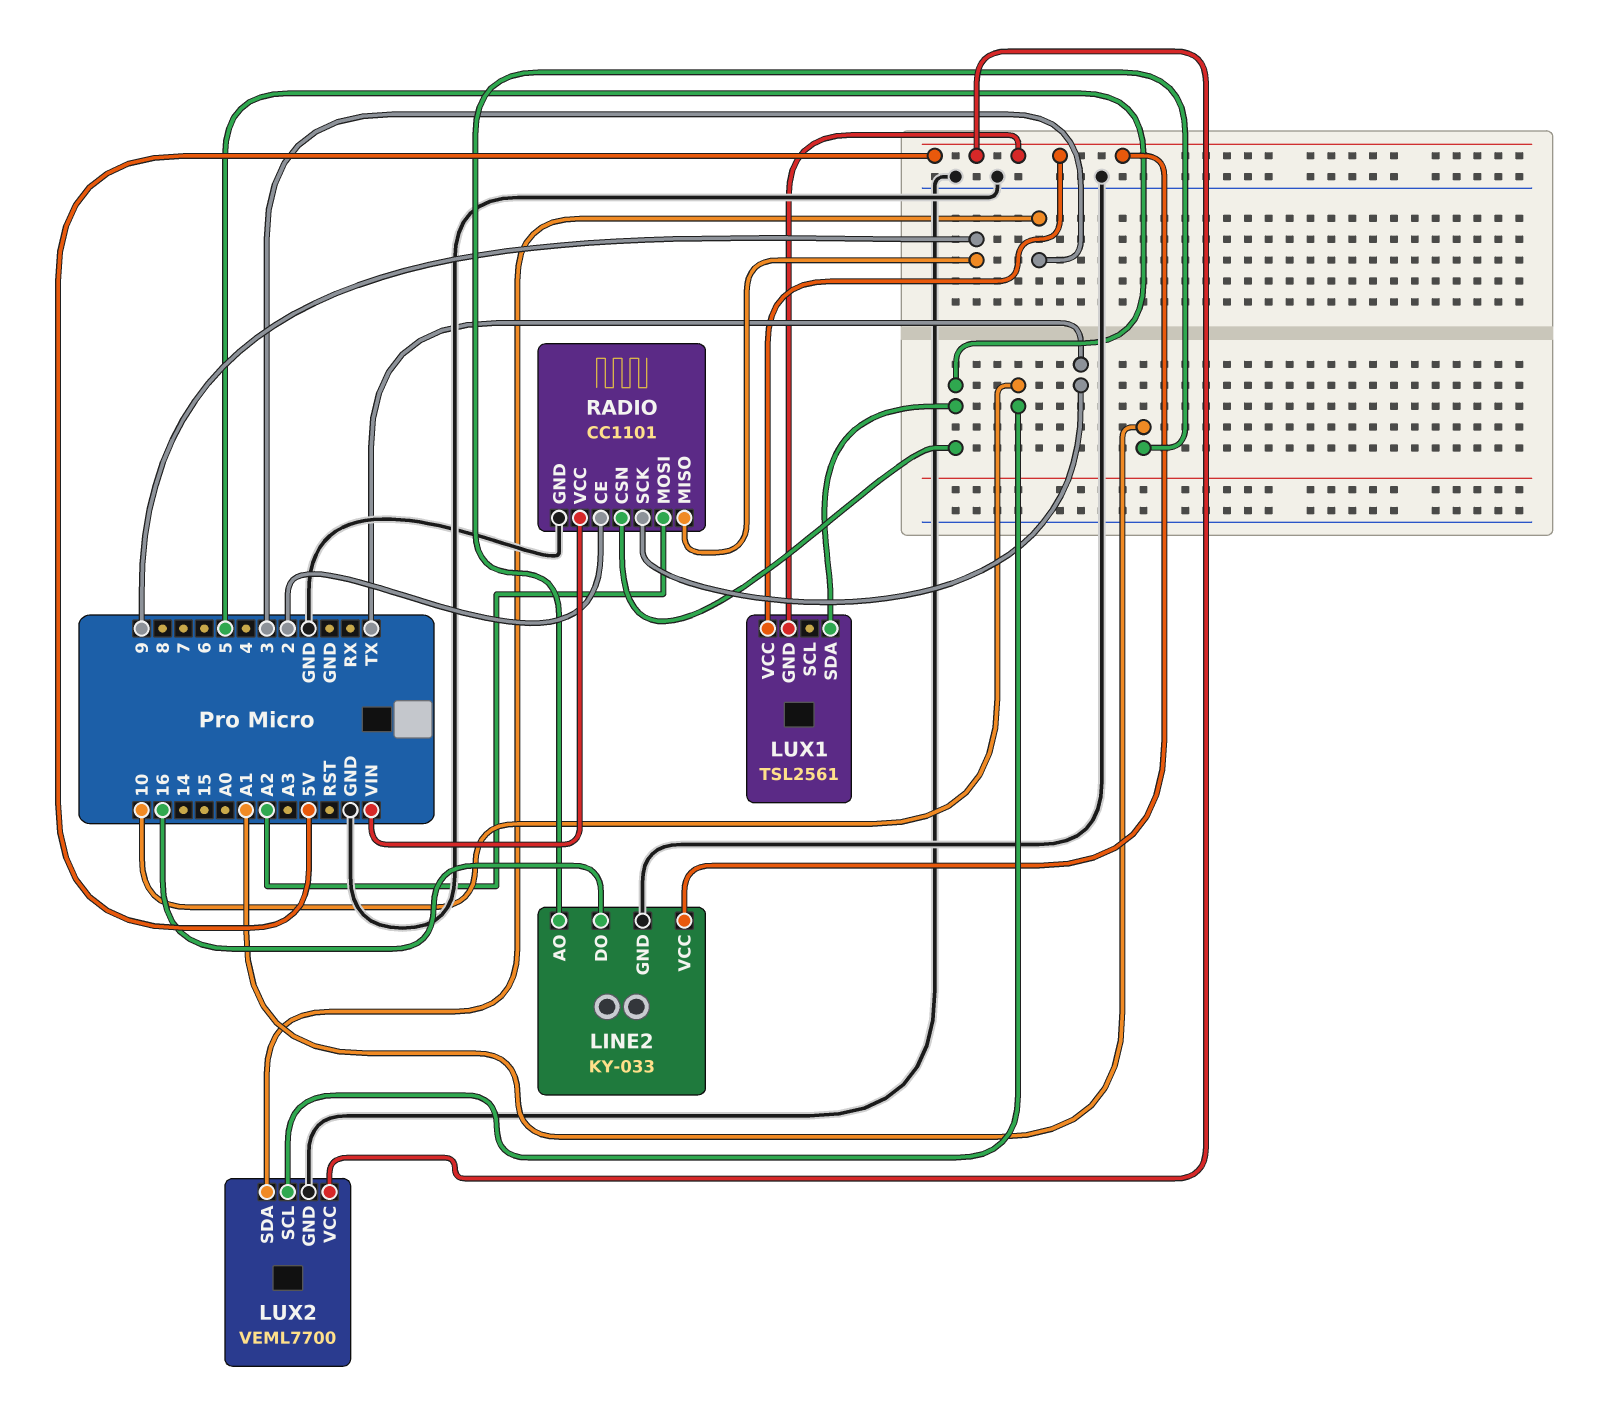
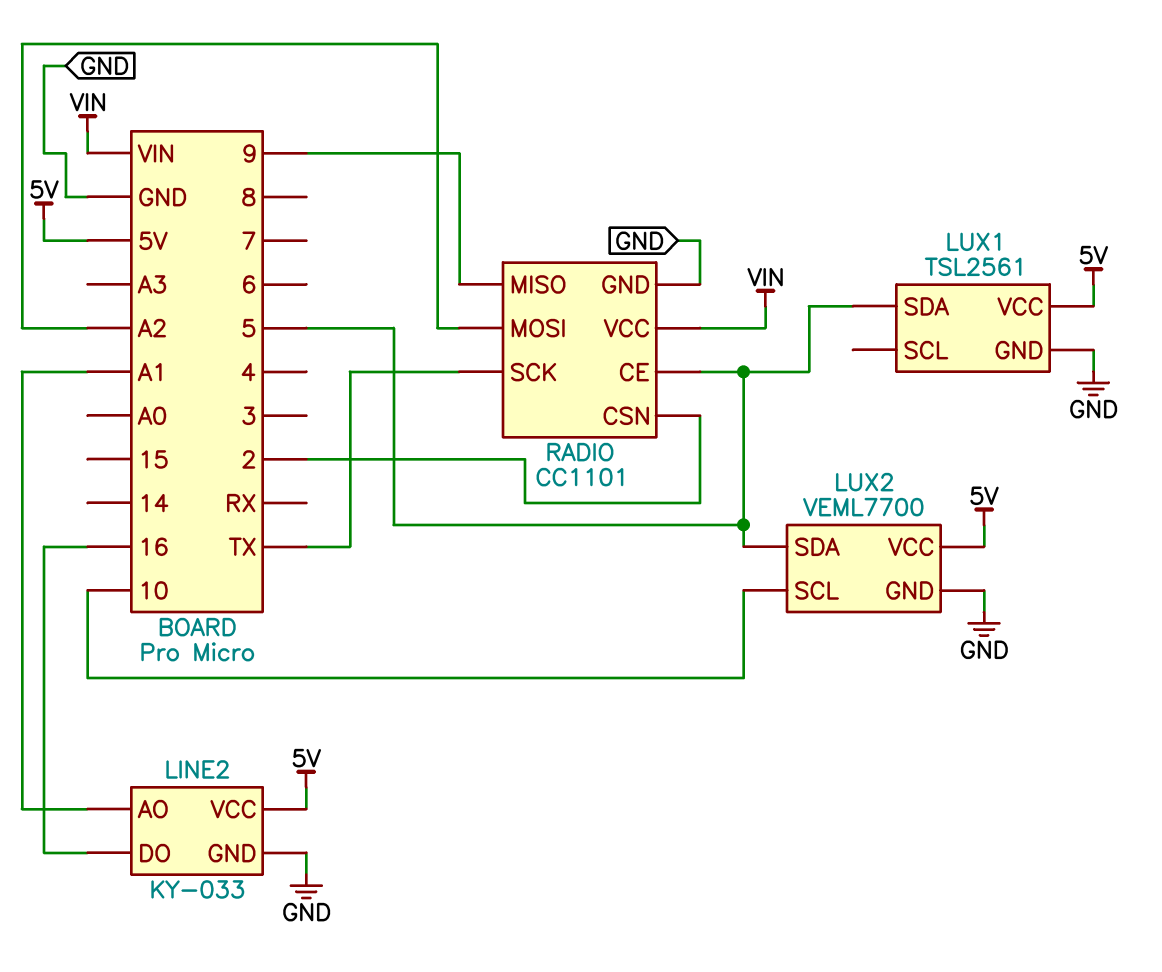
LUX1 pin GND: 5V -> GND
LUX2 pin SDA: 3 -> 5
RADIO pin CE: 2 -> 5
RADIO pin CSN: 5 -> 2

